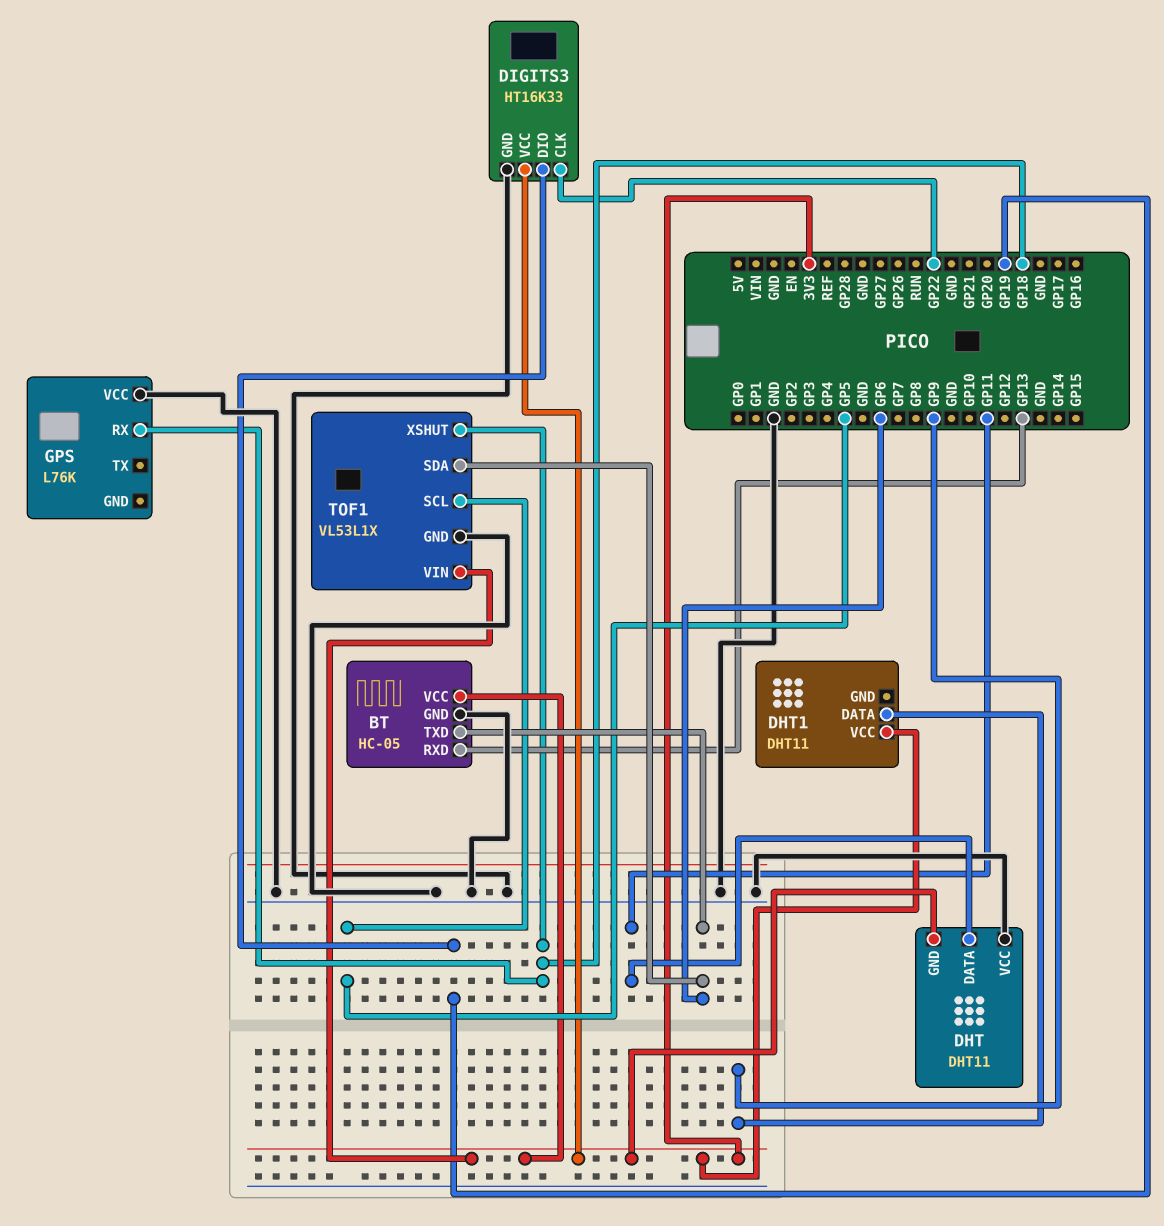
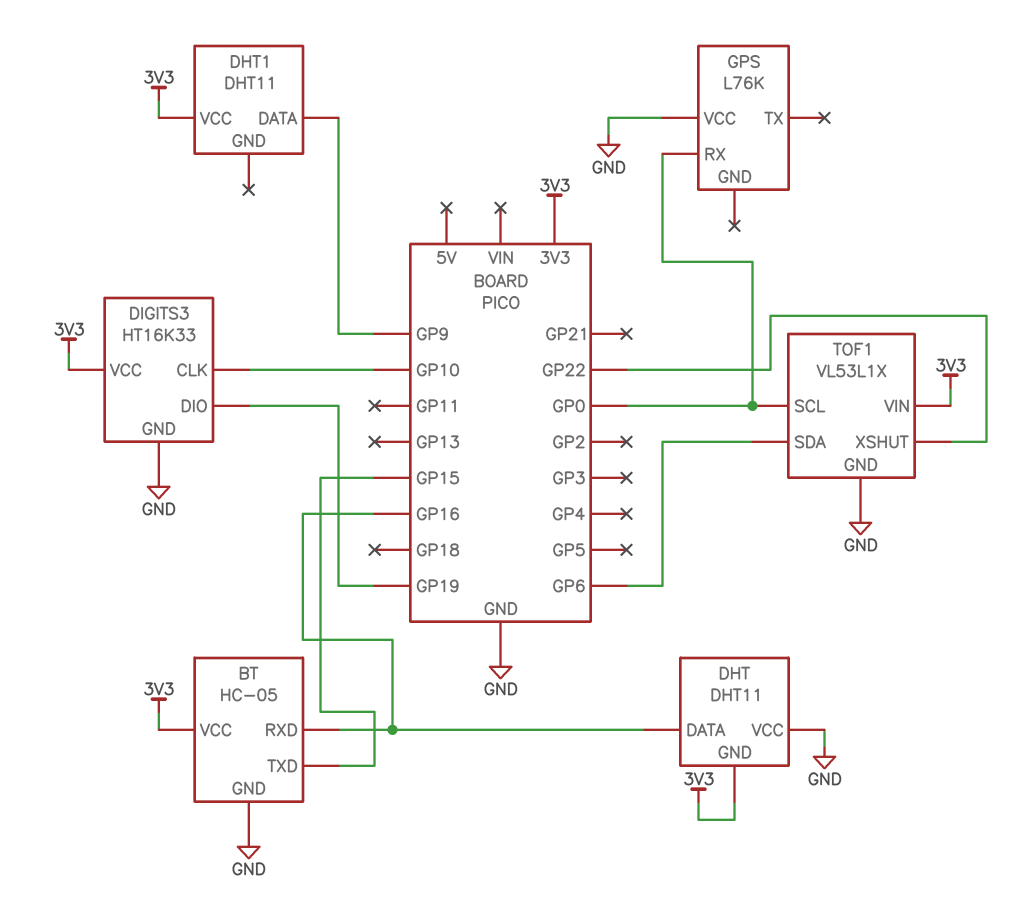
BT pin RXD: GP13 -> GP16
BT pin TXD: GP6 -> GP15
DHT pin DATA: GP11 -> GP16
DIGITS3 pin CLK: GP22 -> GP10
GPS pin RX: GP18 -> GP0
TOF1 pin SCL: GP5 -> GP0
TOF1 pin XSHUT: GP18 -> GP22

